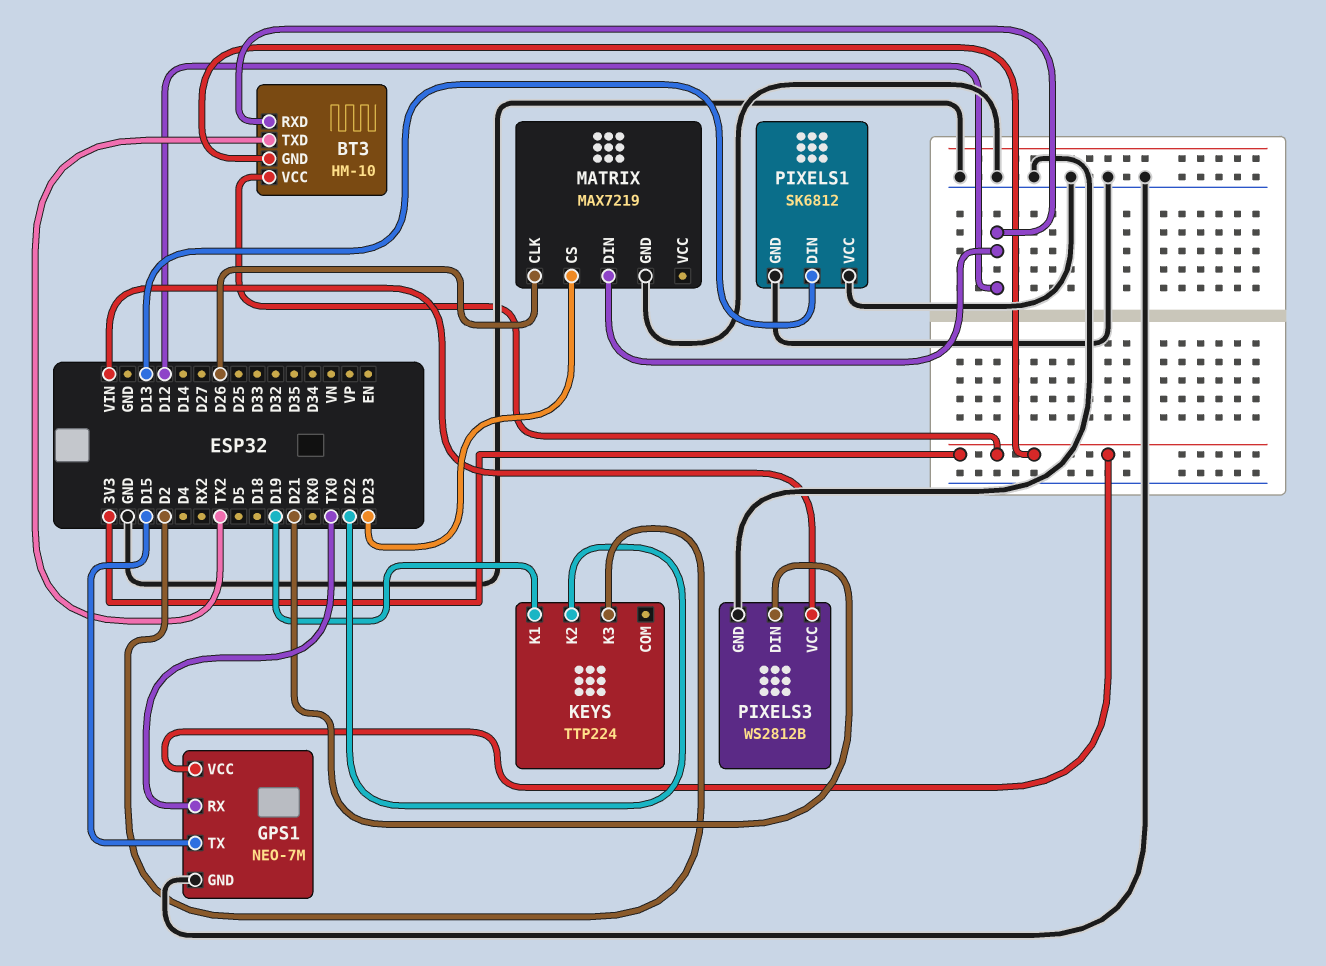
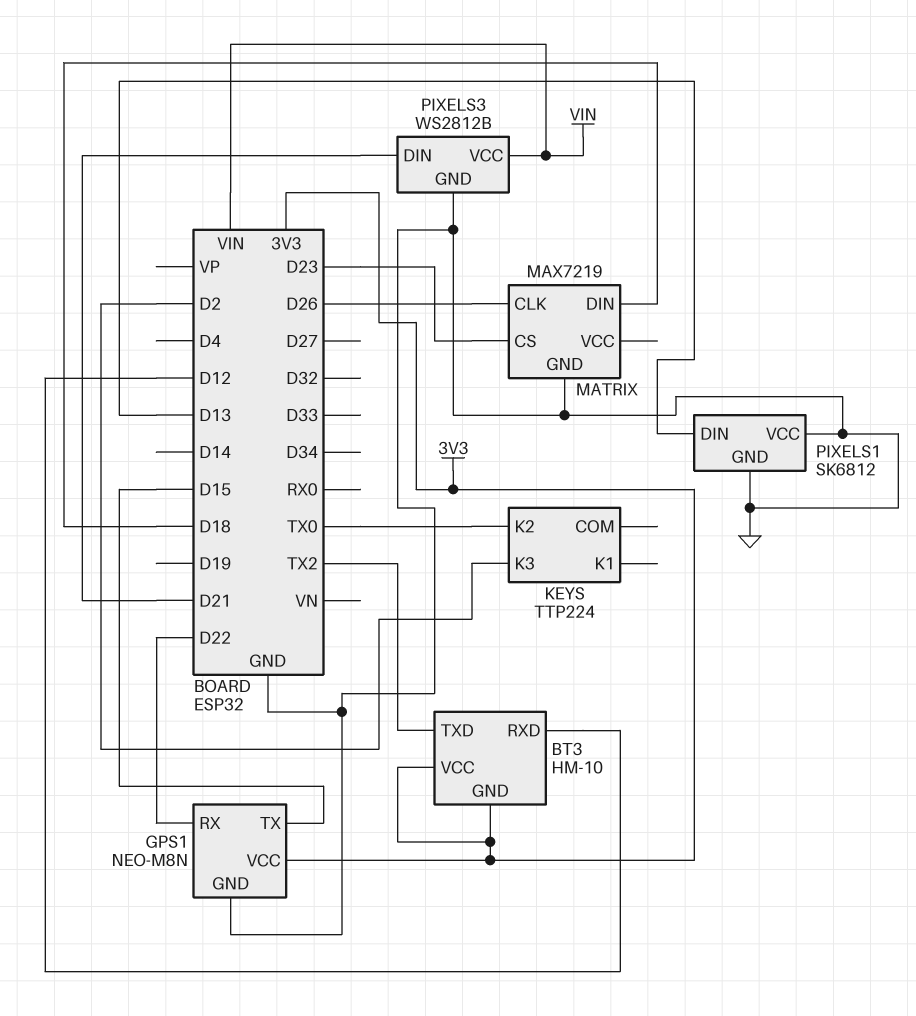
GPS1: NEO-7M -> NEO-M8N
GPS1 pin RX: TX0 -> D22
KEYS pin K1: D19 -> none
KEYS pin K2: D22 -> TX0
MATRIX pin DIN: D12 -> D18

